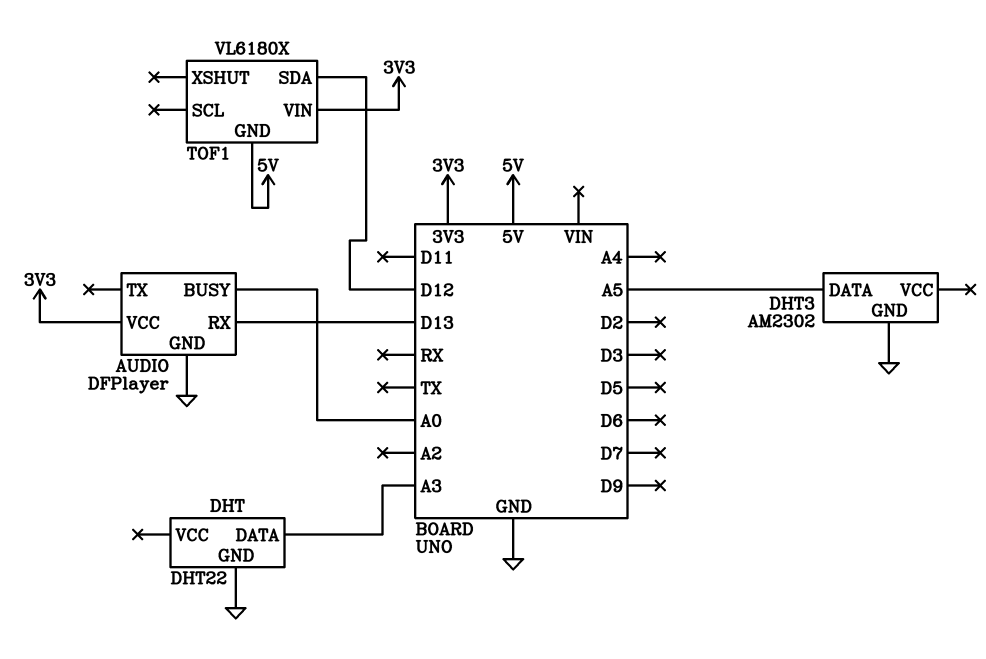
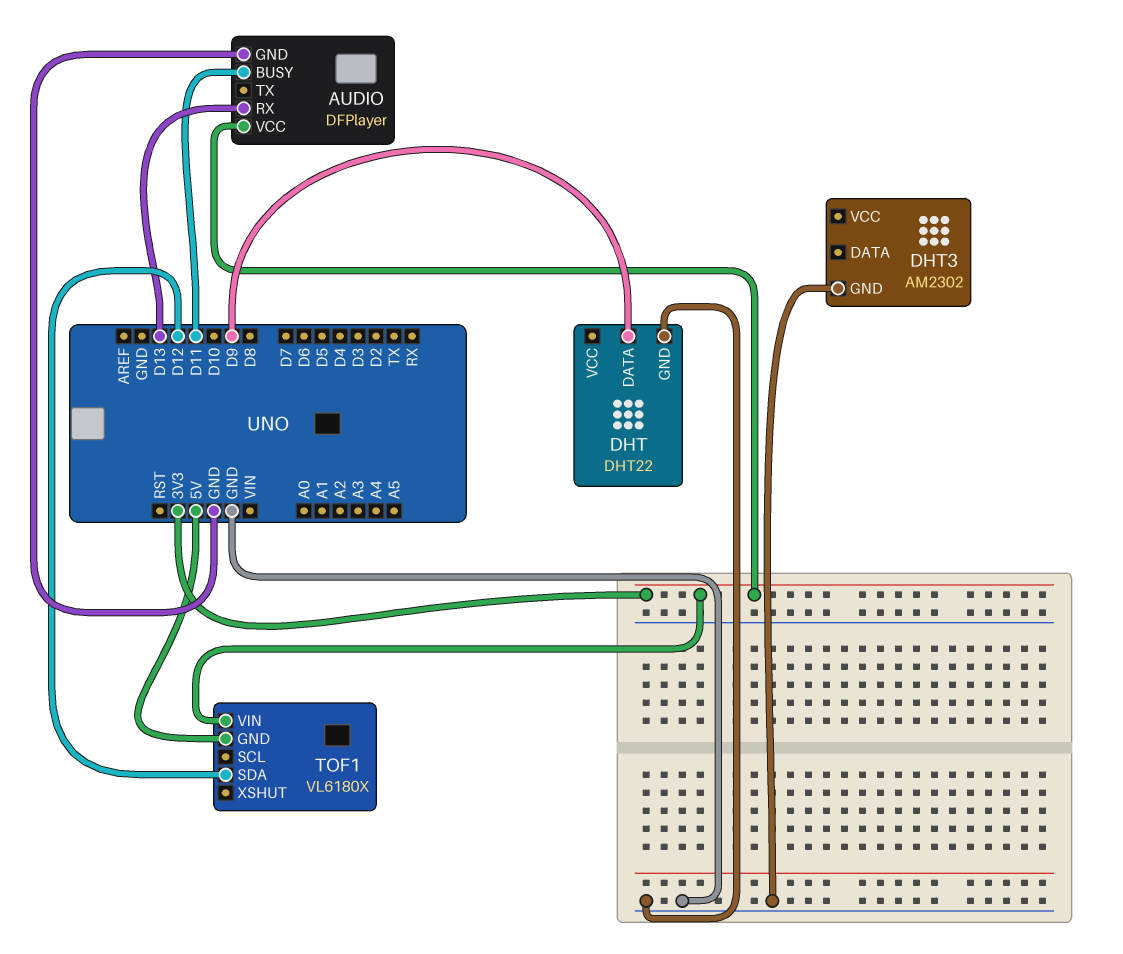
AUDIO pin BUSY: A0 -> D11
DHT pin DATA: A3 -> D9
DHT3 pin DATA: A5 -> none

